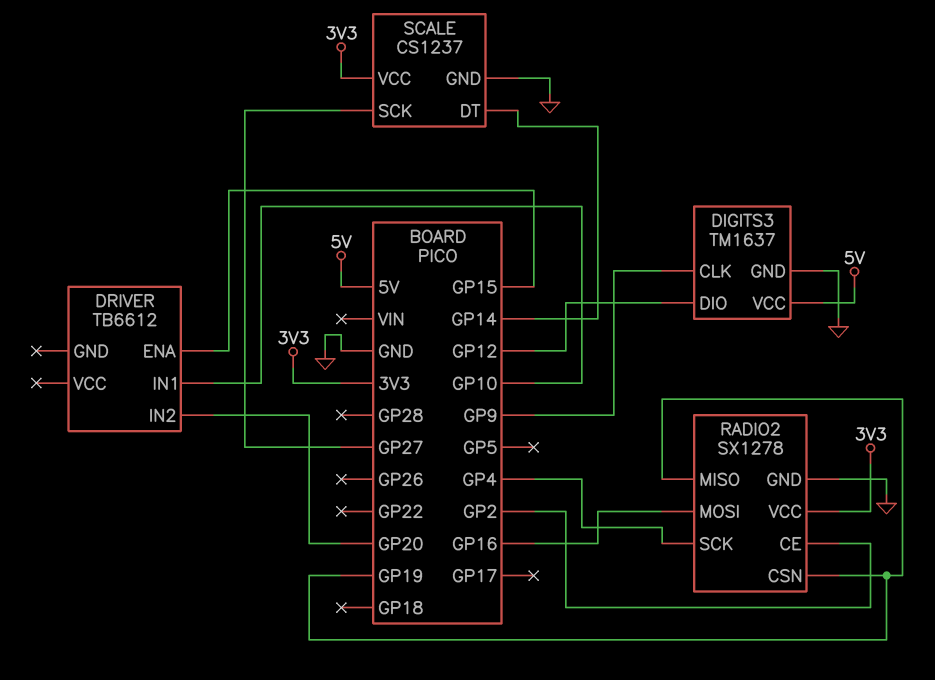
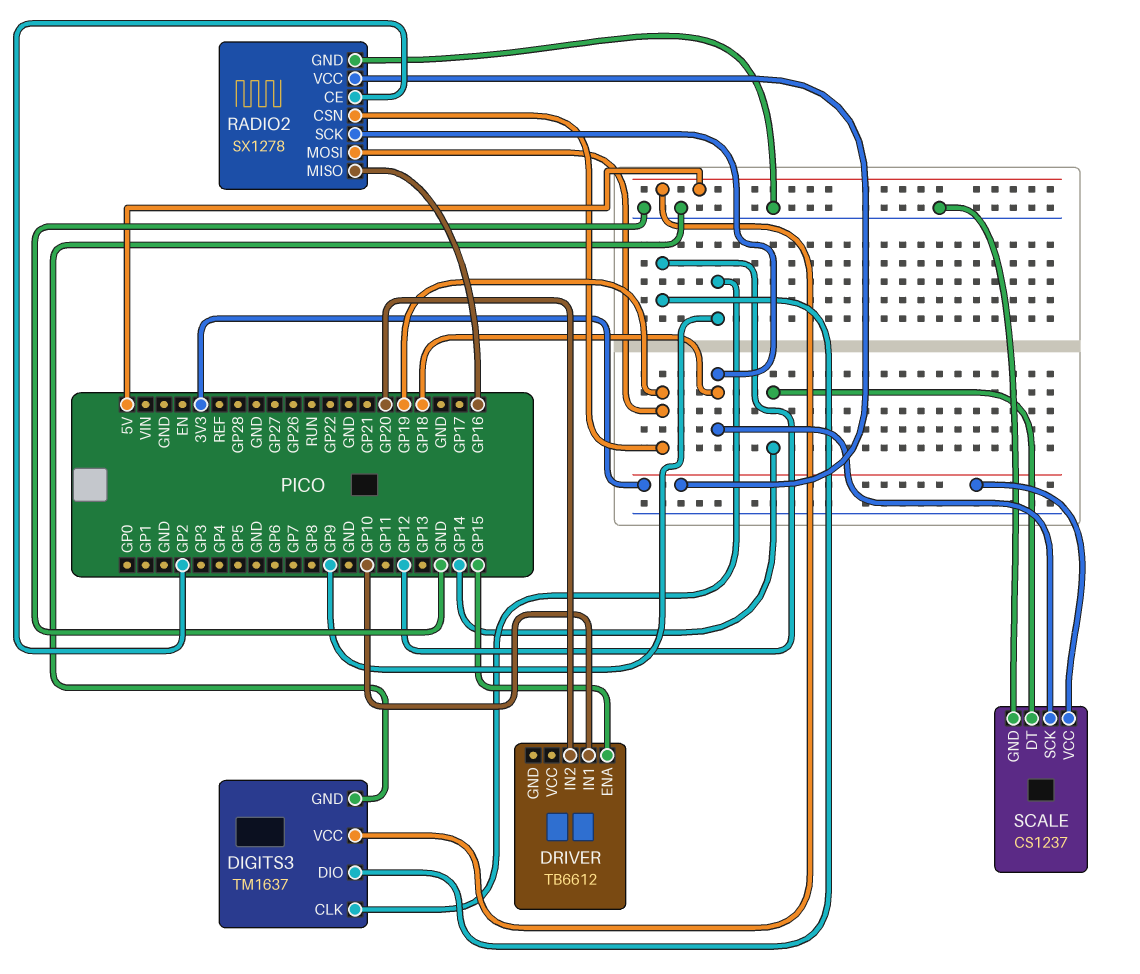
RADIO2 pin MISO: GP19 -> GP16
RADIO2 pin MOSI: GP16 -> GP19
RADIO2 pin SCK: GP4 -> GP18
SCALE pin SCK: GP27 -> GP18

